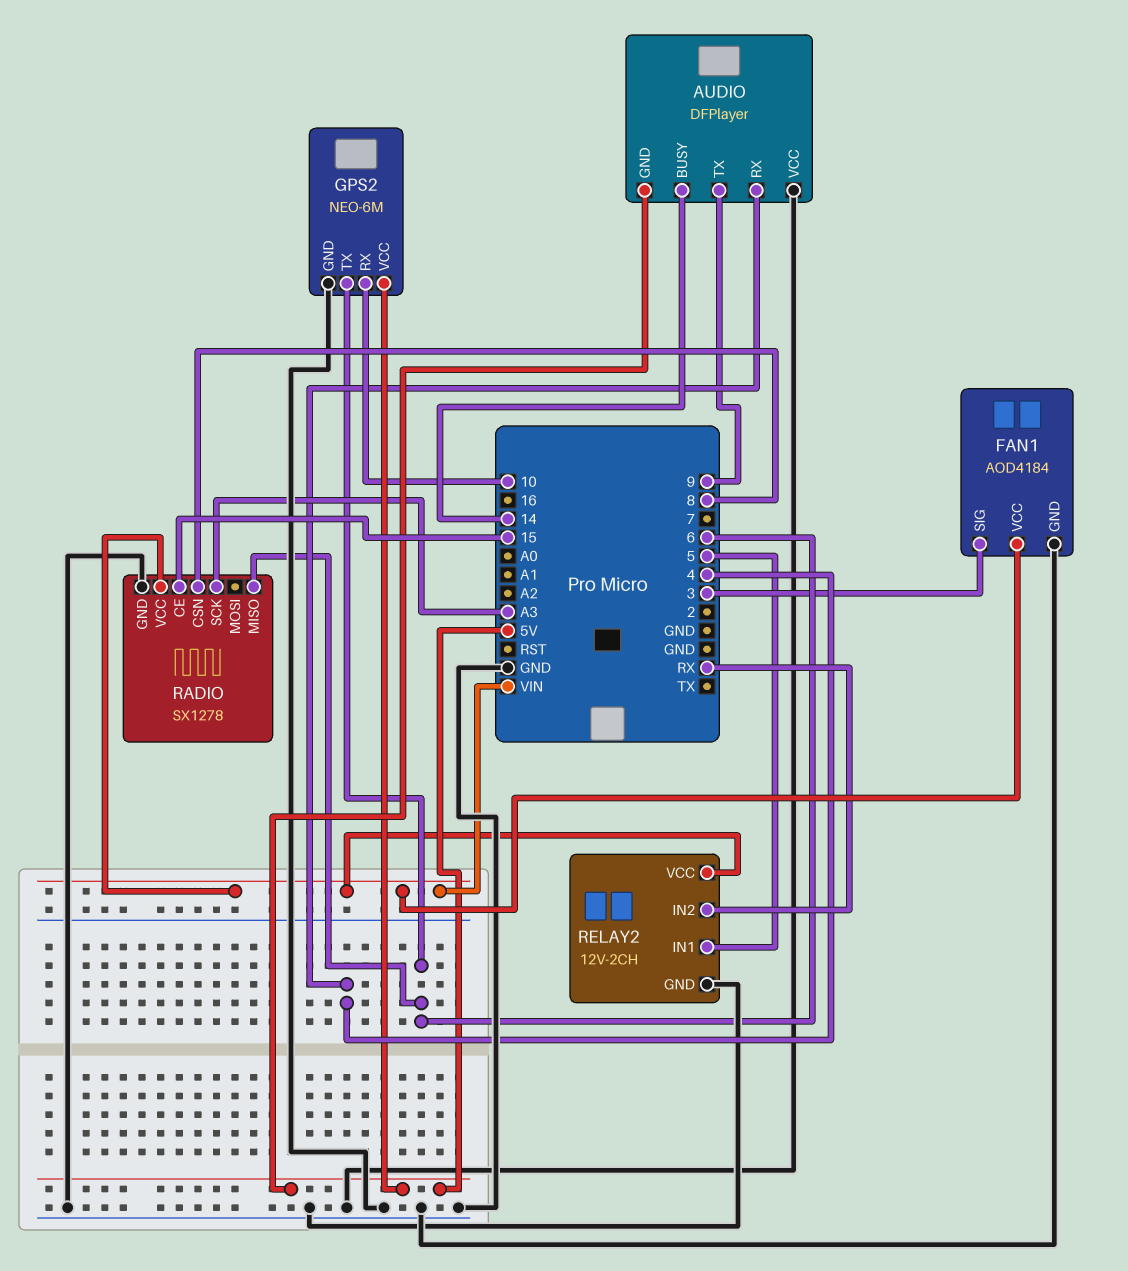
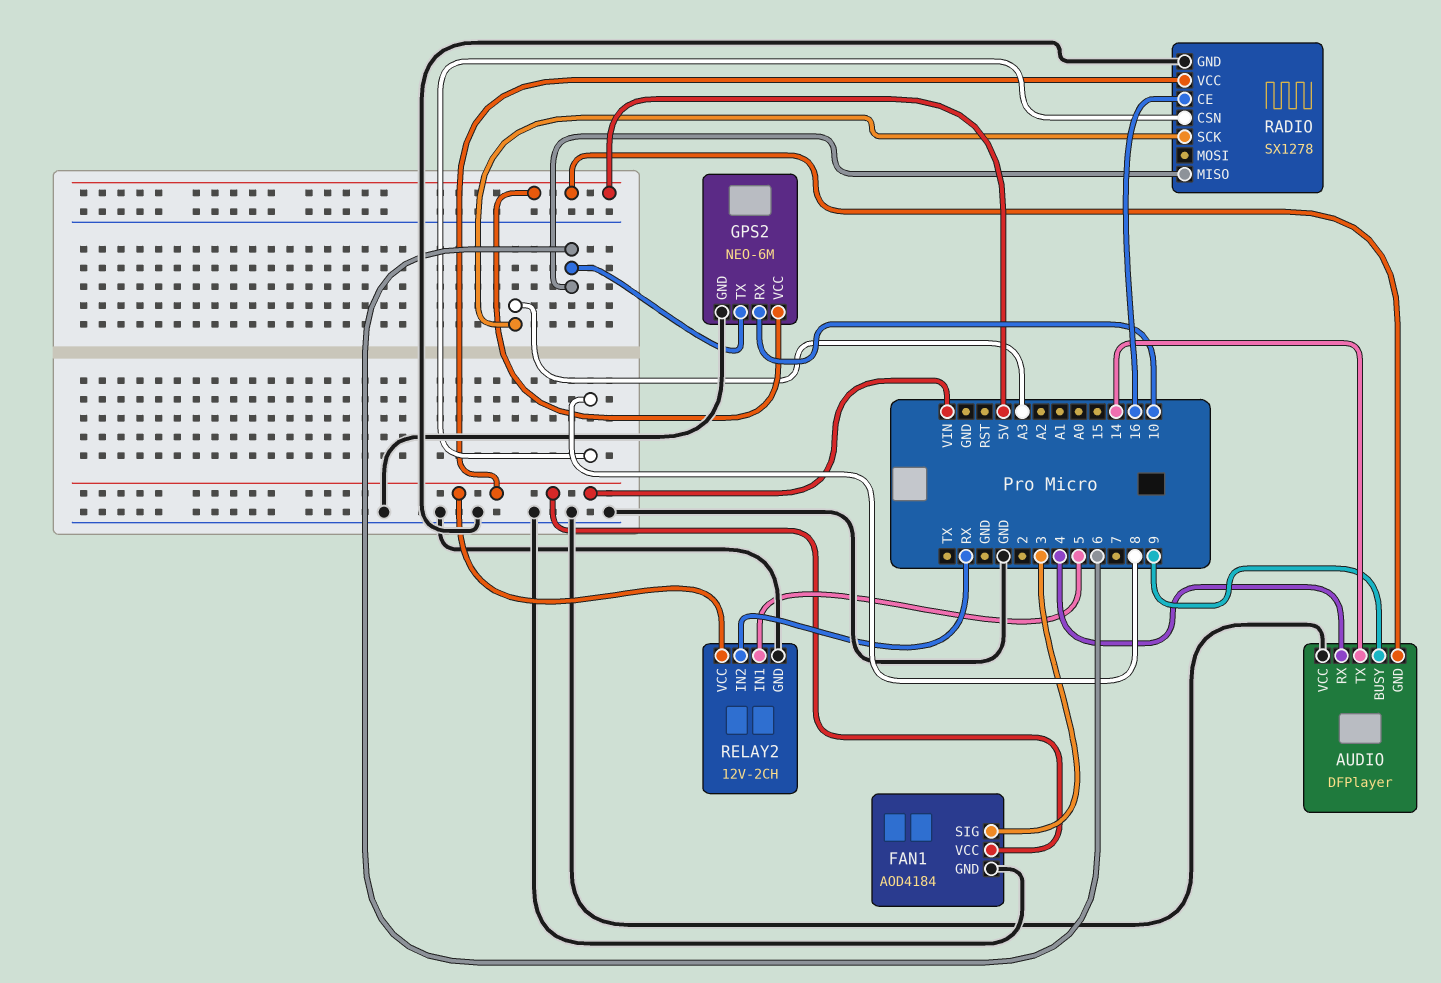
AUDIO pin BUSY: 14 -> 9
AUDIO pin TX: 9 -> 14
RADIO pin CE: 15 -> 16

